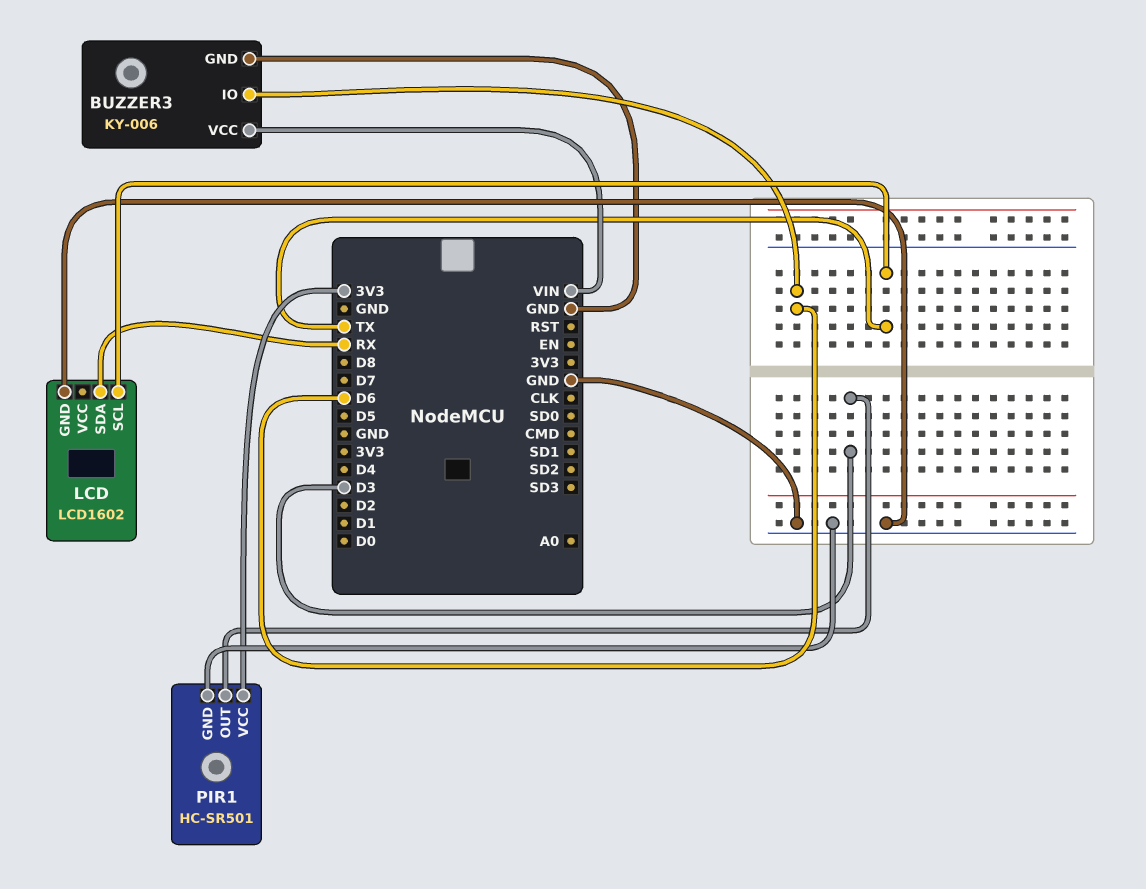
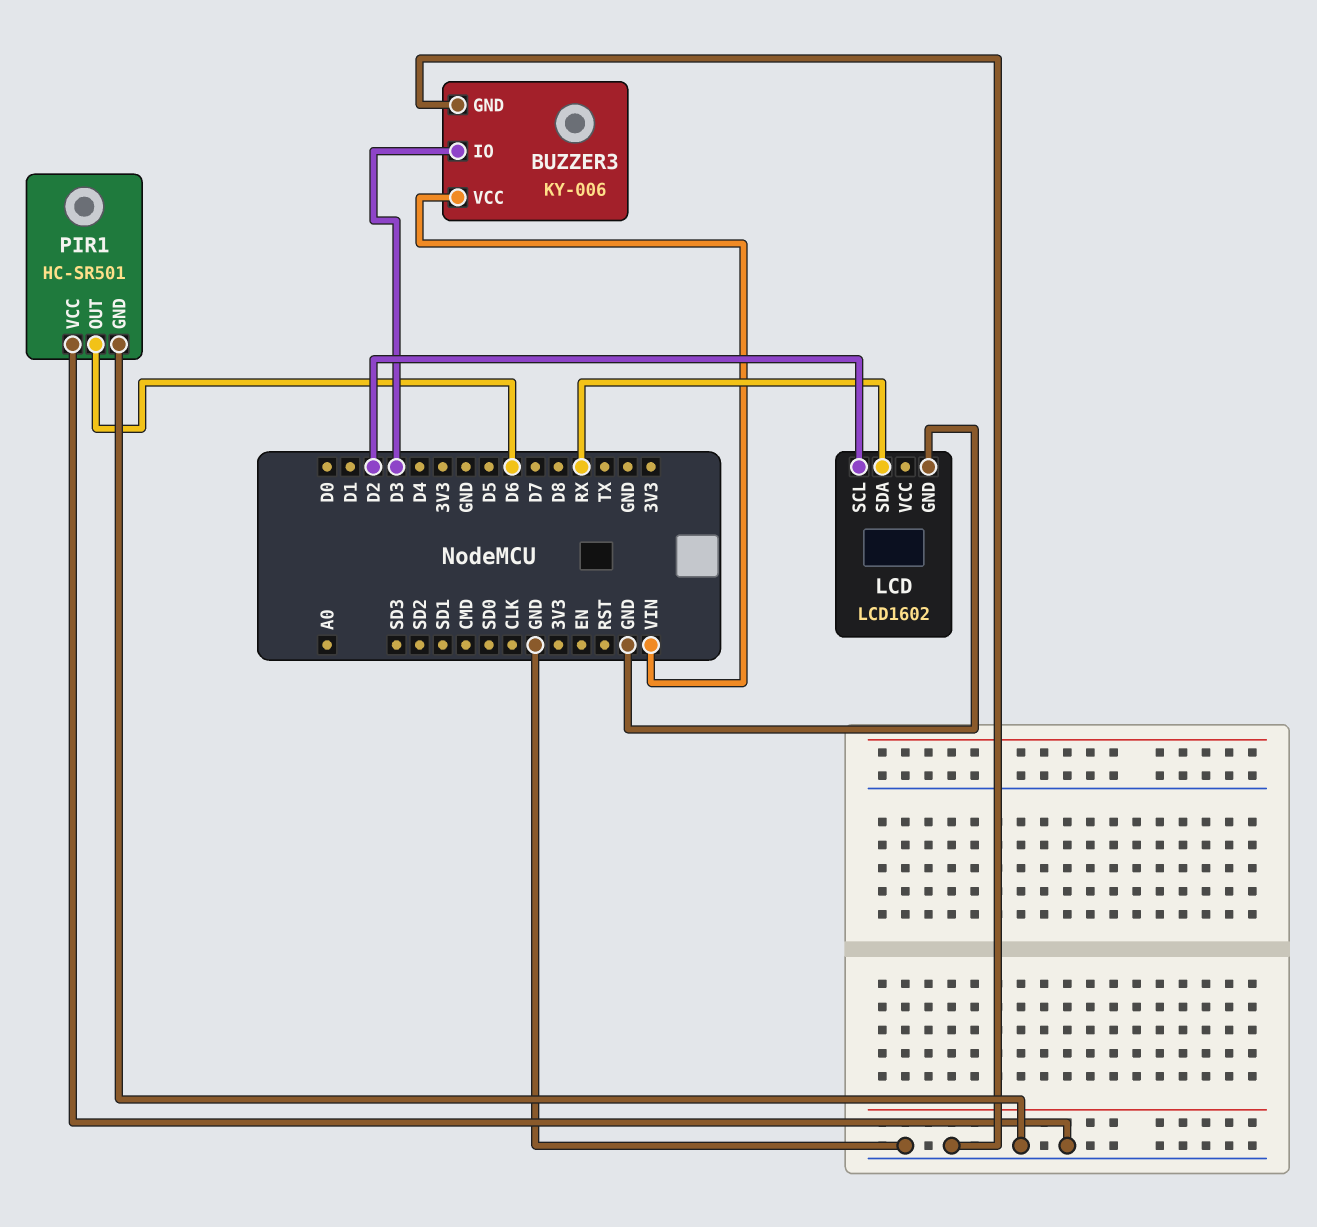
BUZZER3 pin IO: D6 -> D3
LCD pin SCL: TX -> D2
PIR1 pin OUT: D3 -> D6
PIR1 pin VCC: 3V3 -> GND

